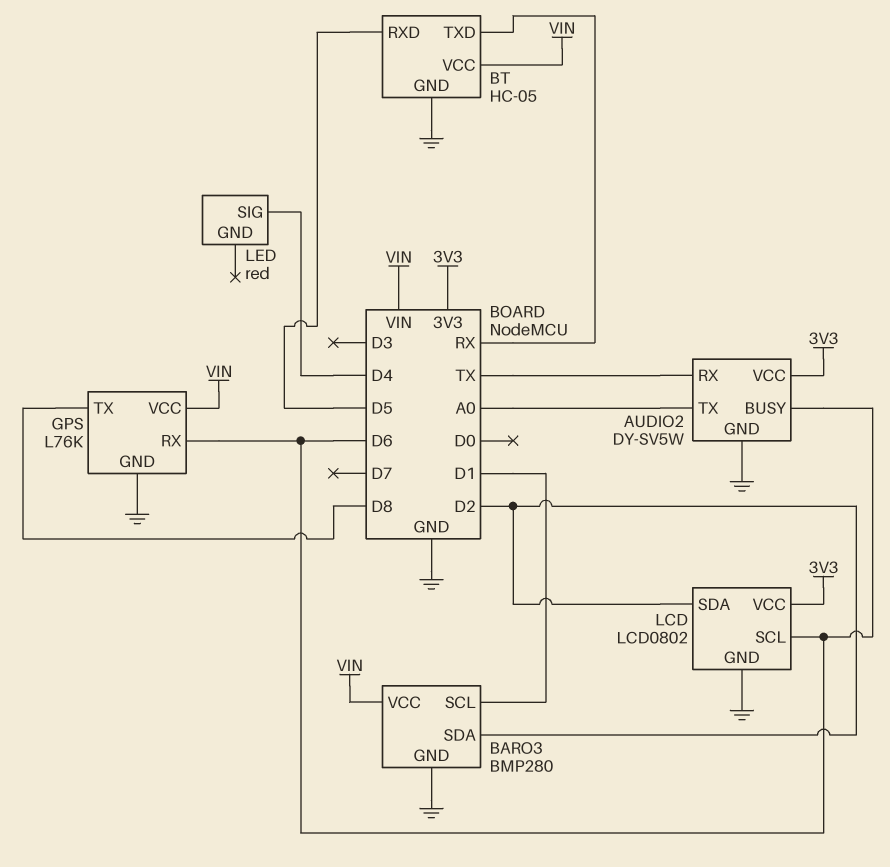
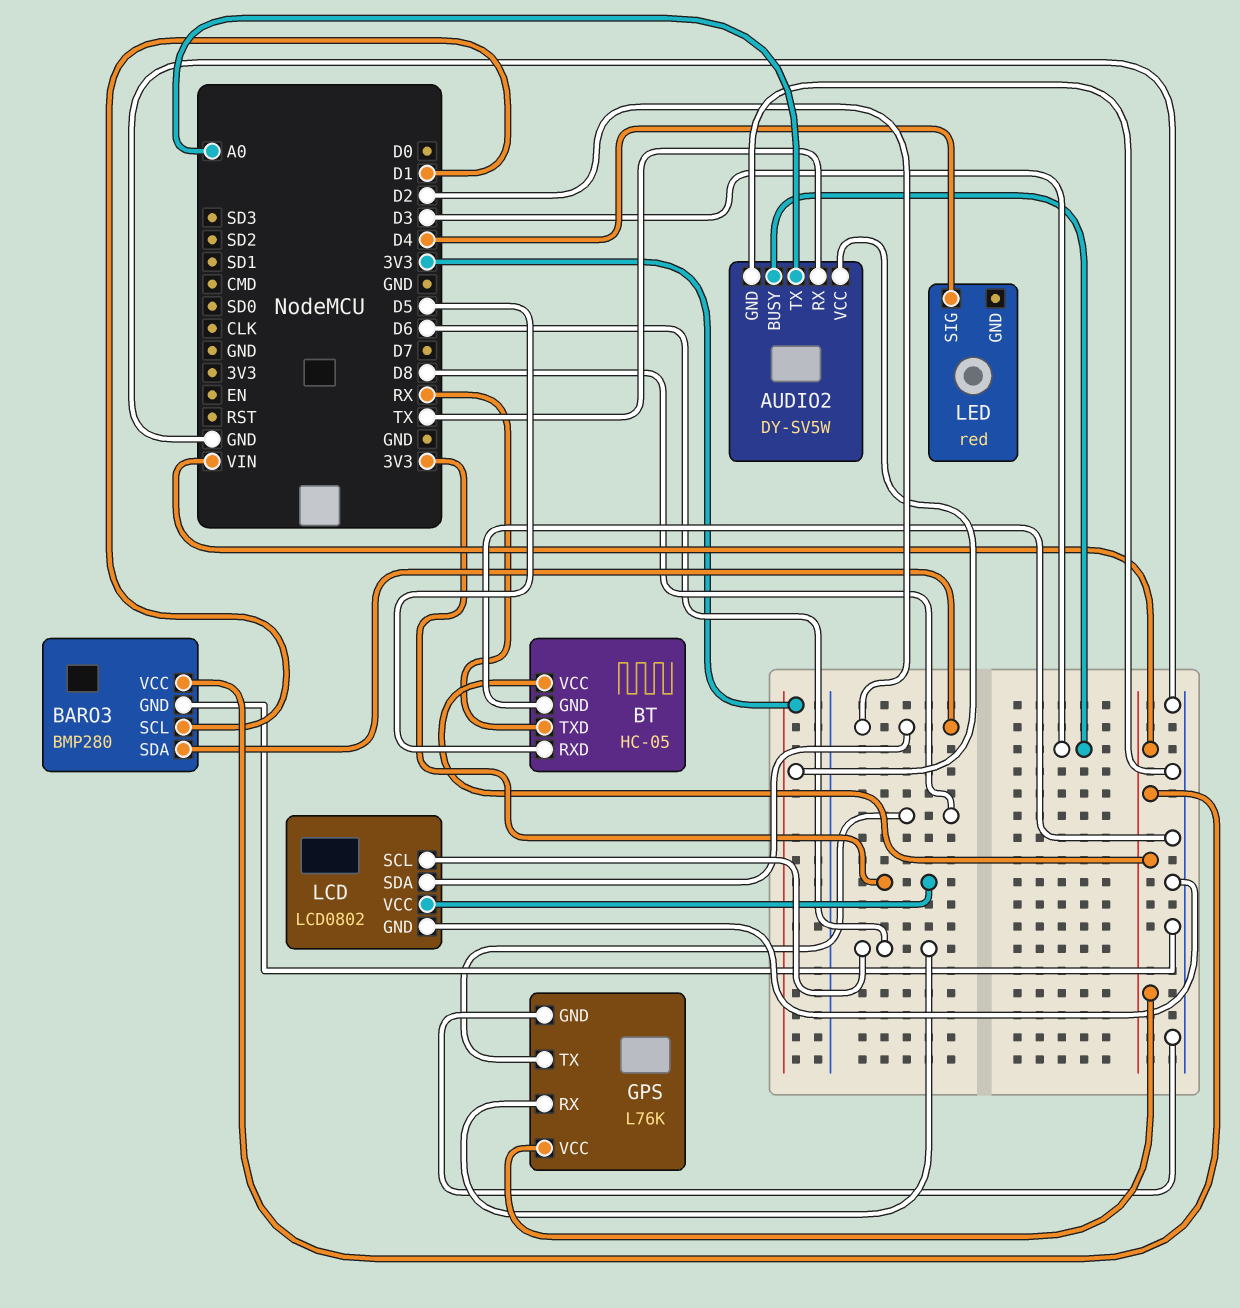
AUDIO2 pin BUSY: D6 -> D3

